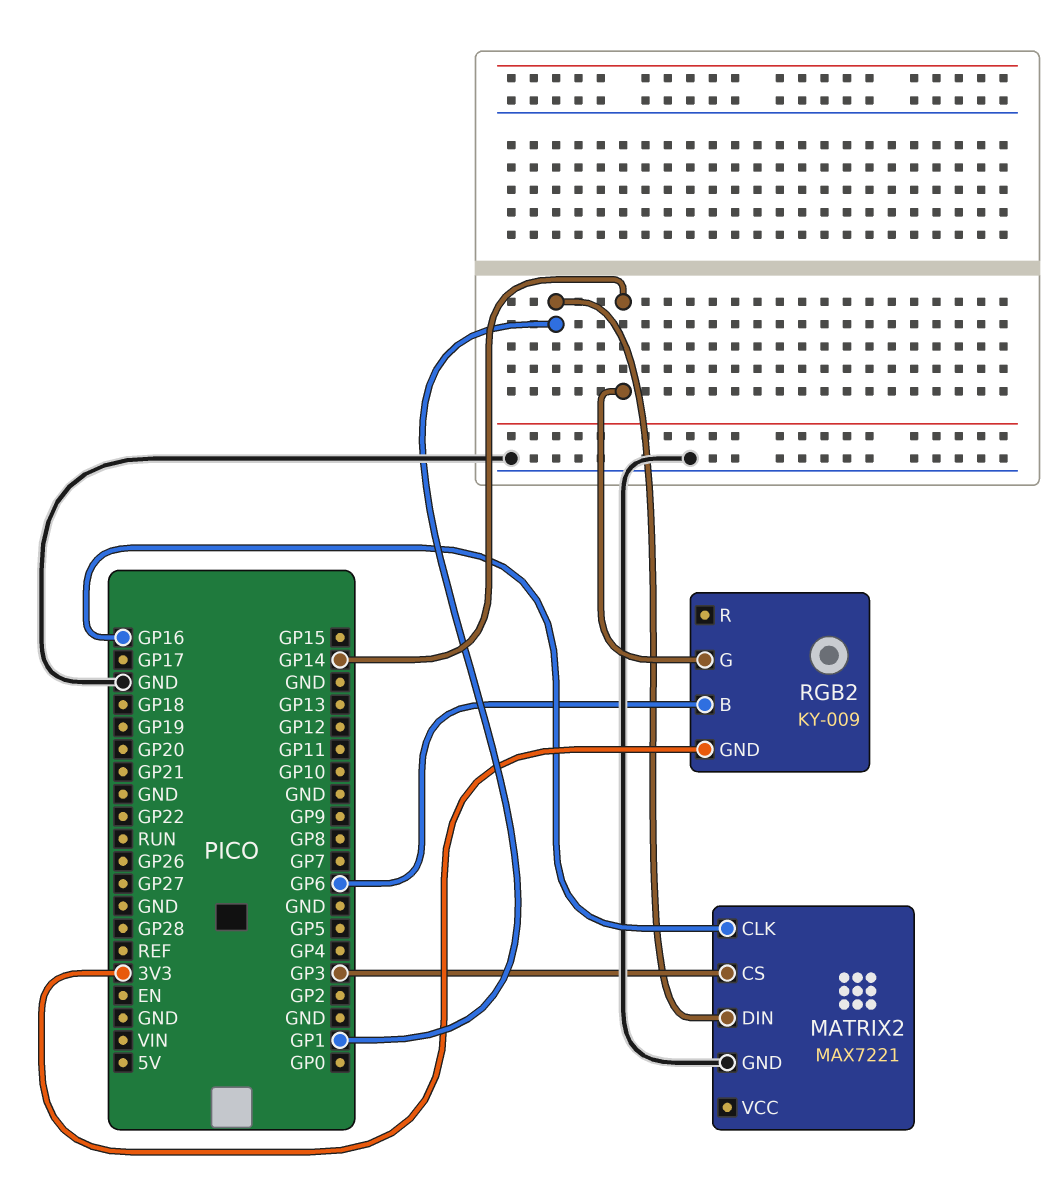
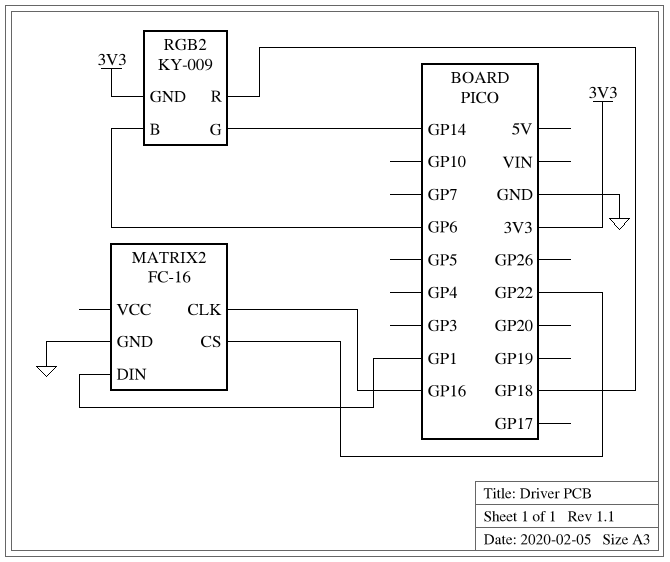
MATRIX2: MAX7221 -> FC-16
MATRIX2 pin CS: GP3 -> GP22
RGB2 pin R: none -> GP18

